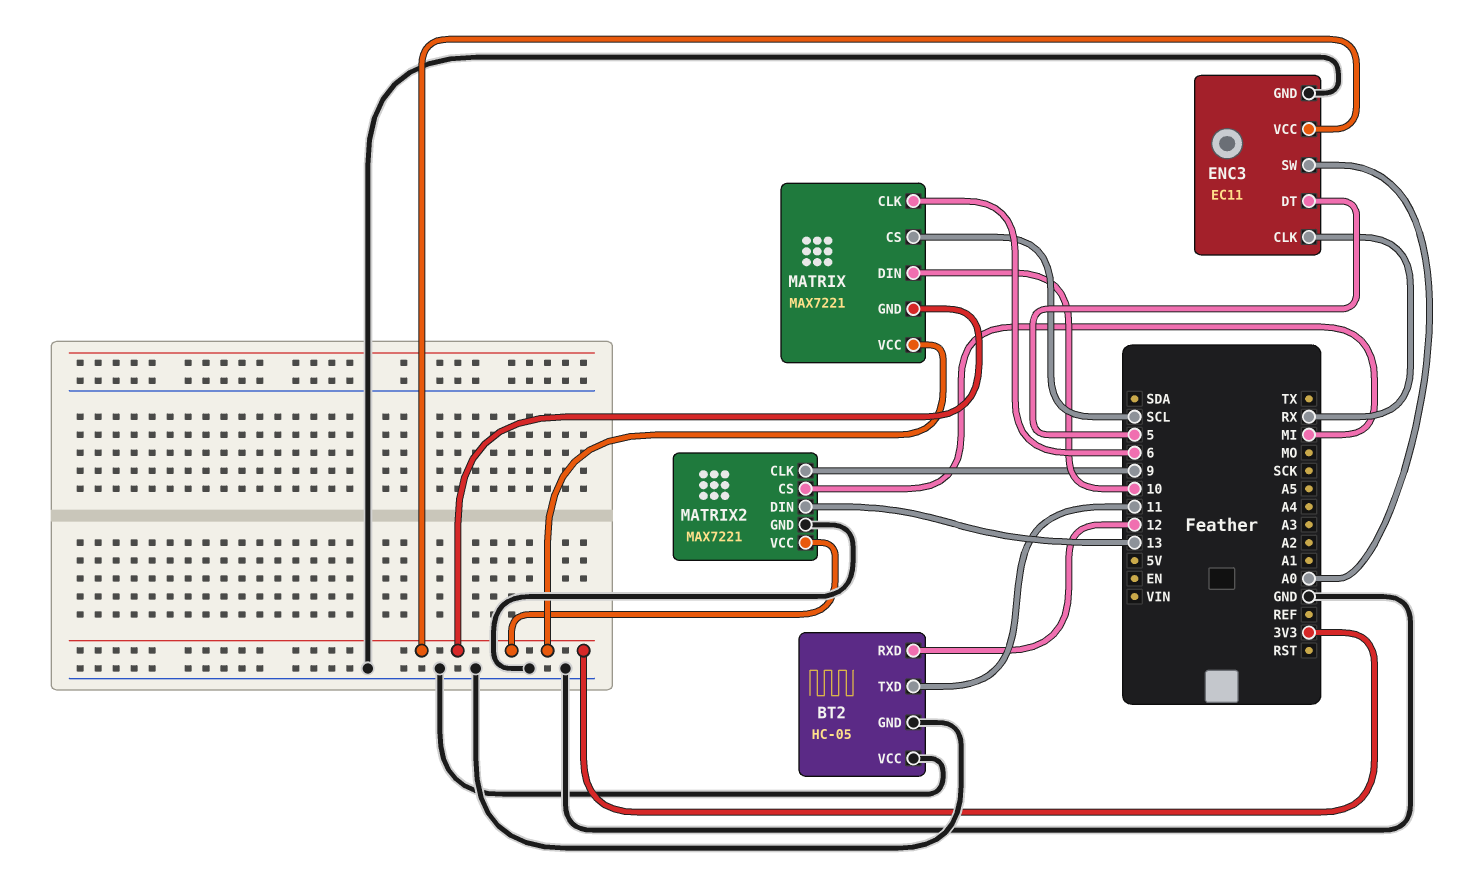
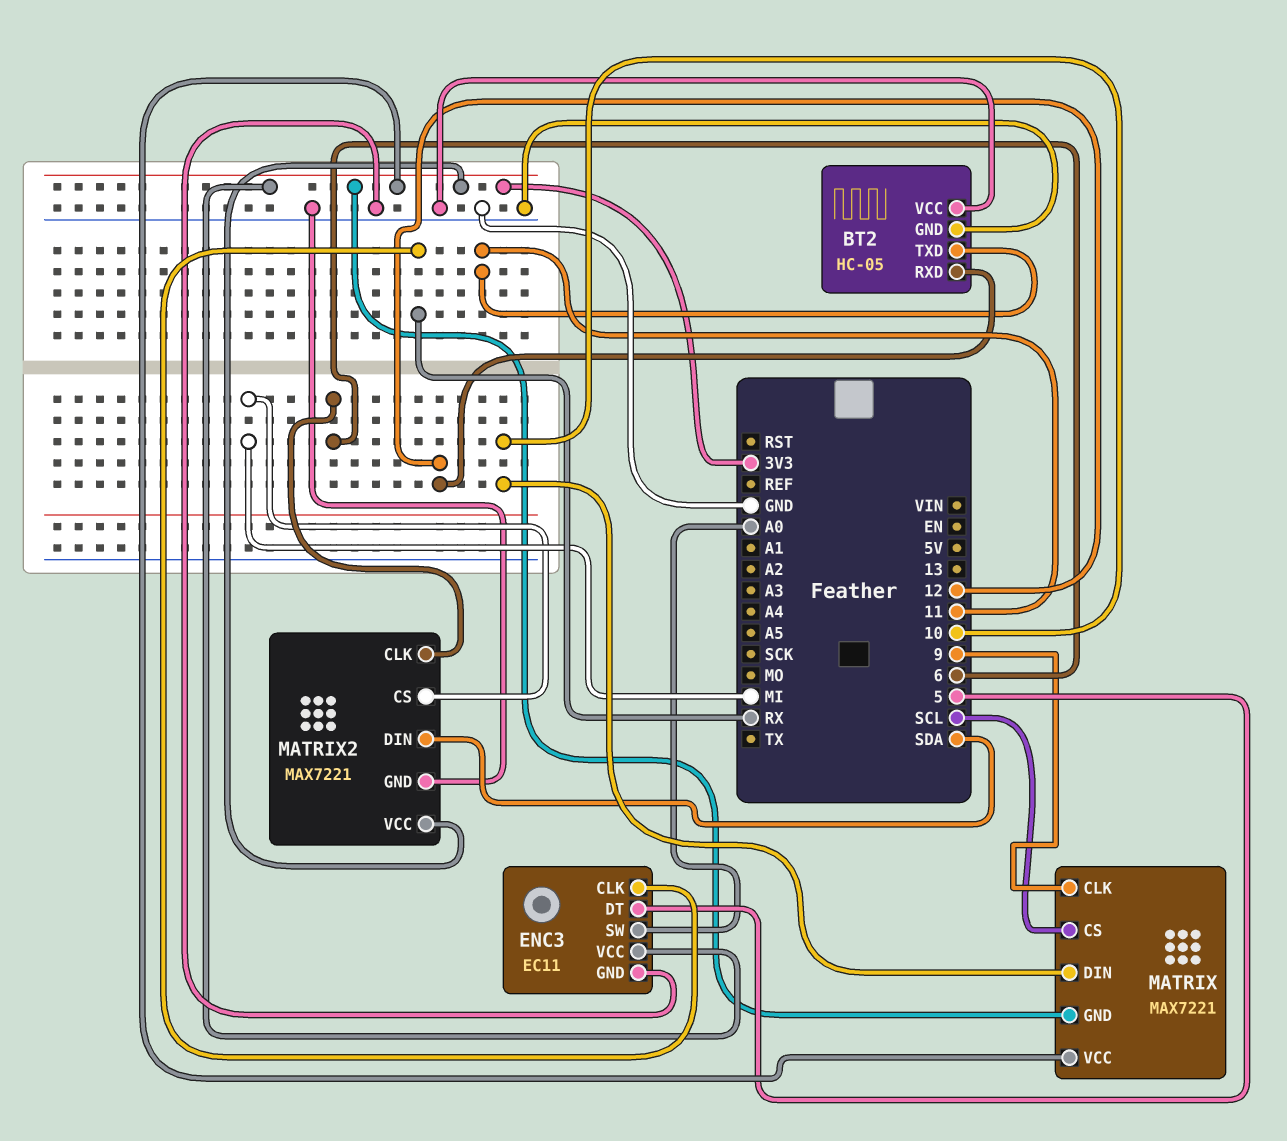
MATRIX pin CLK: 6 -> 9
MATRIX2 pin CLK: 9 -> 6
MATRIX2 pin DIN: 13 -> SDA

